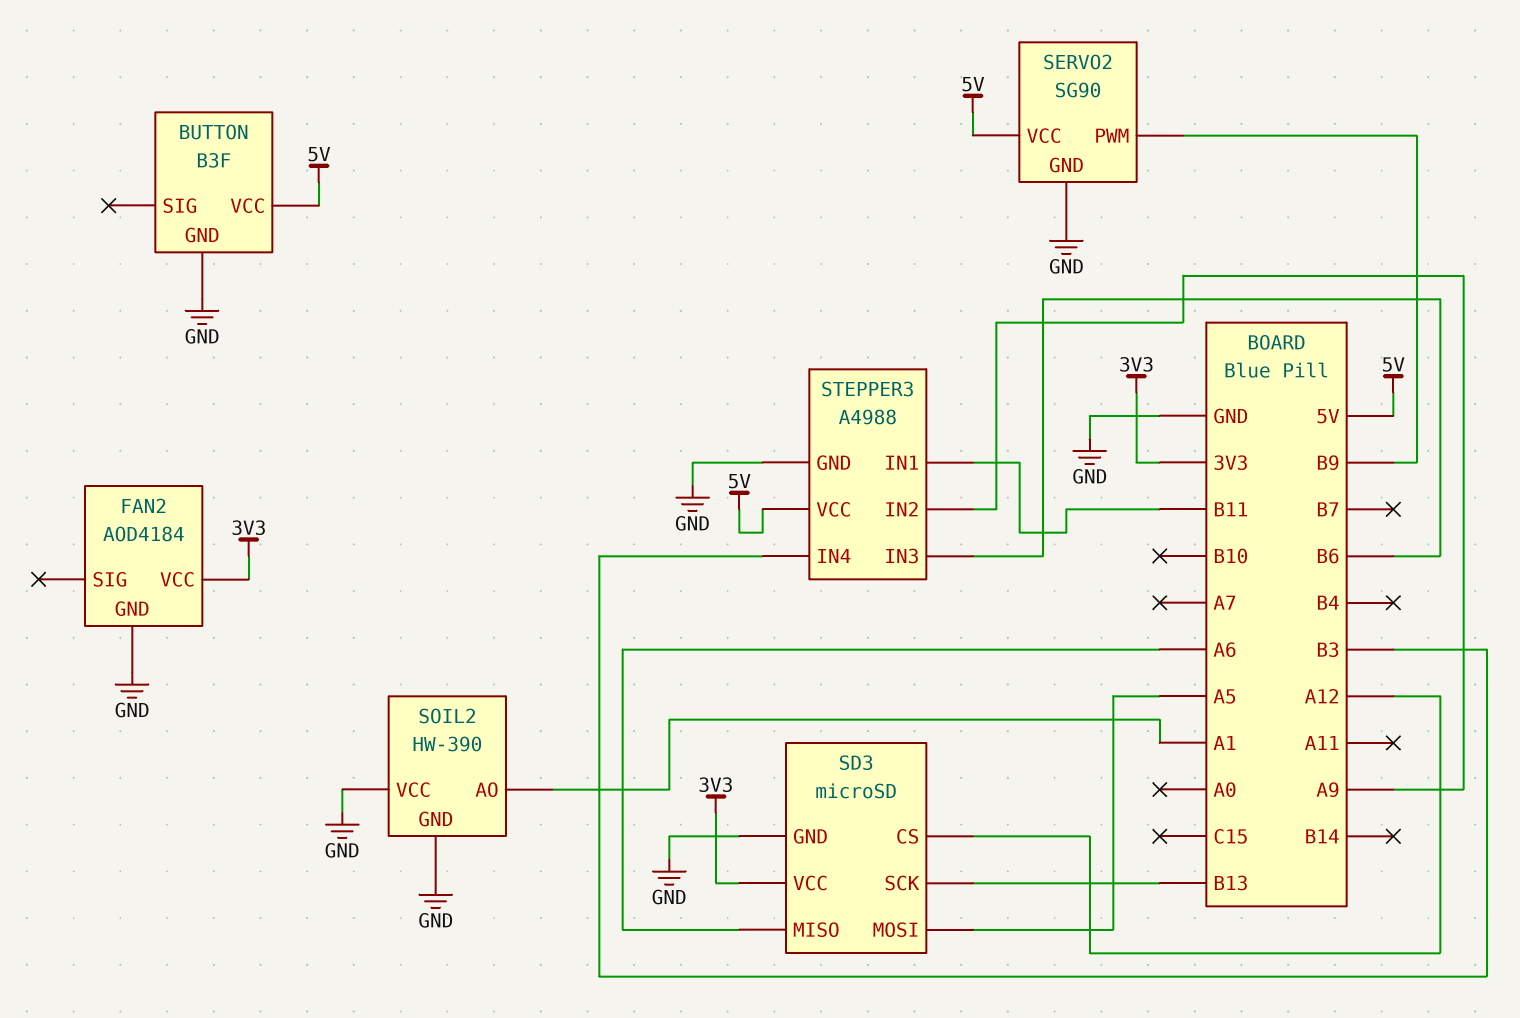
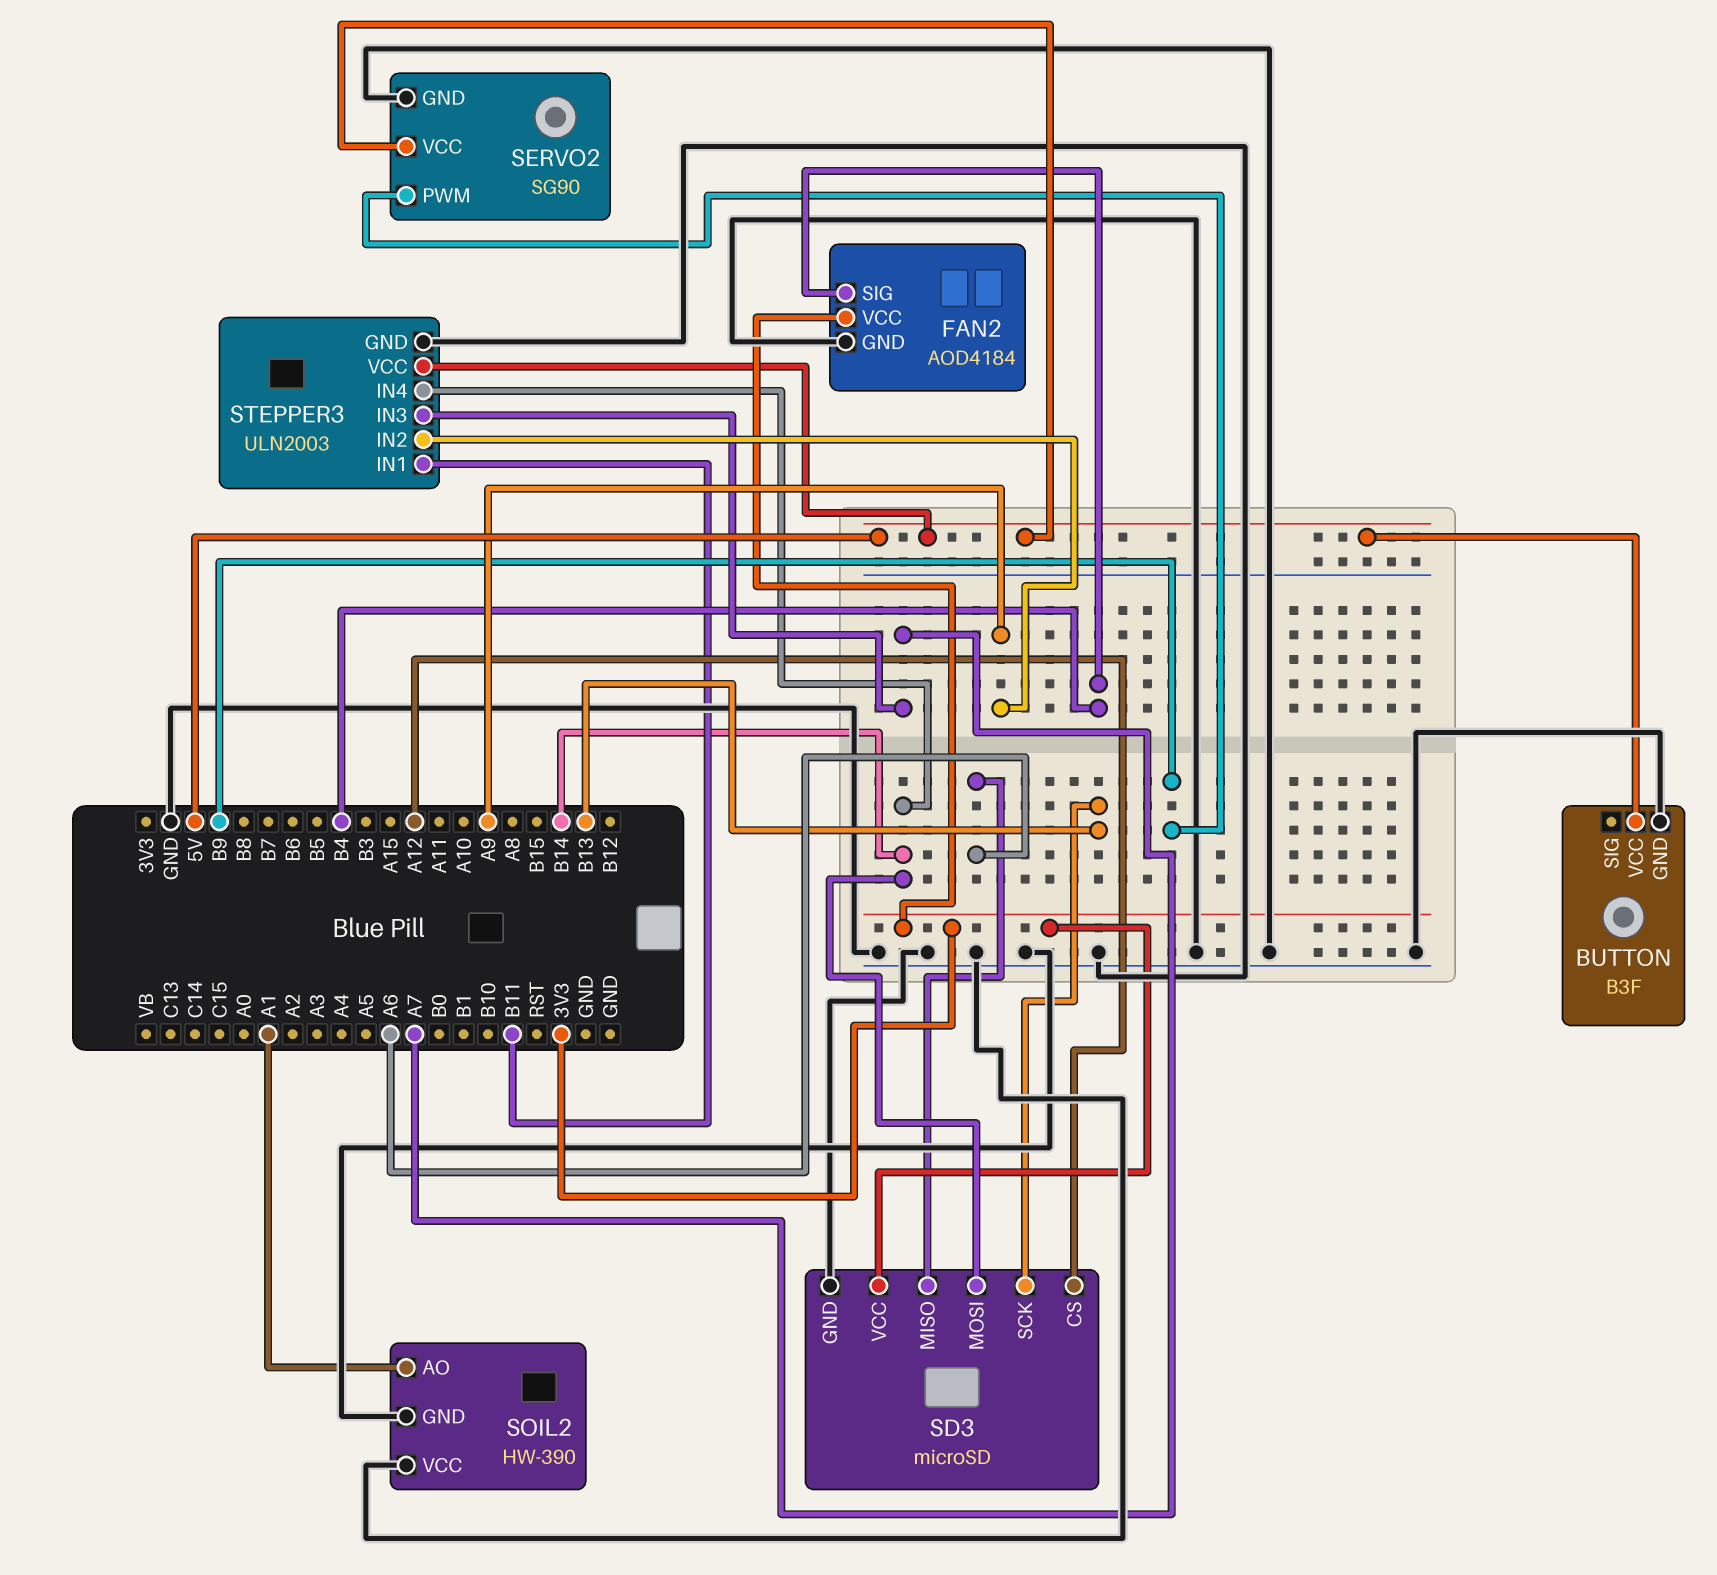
FAN2 pin SIG: none -> B4
SD3 pin MOSI: A5 -> B14
STEPPER3: A4988 -> ULN2003
STEPPER3 pin IN3: B6 -> A7
STEPPER3 pin IN4: B3 -> B14

